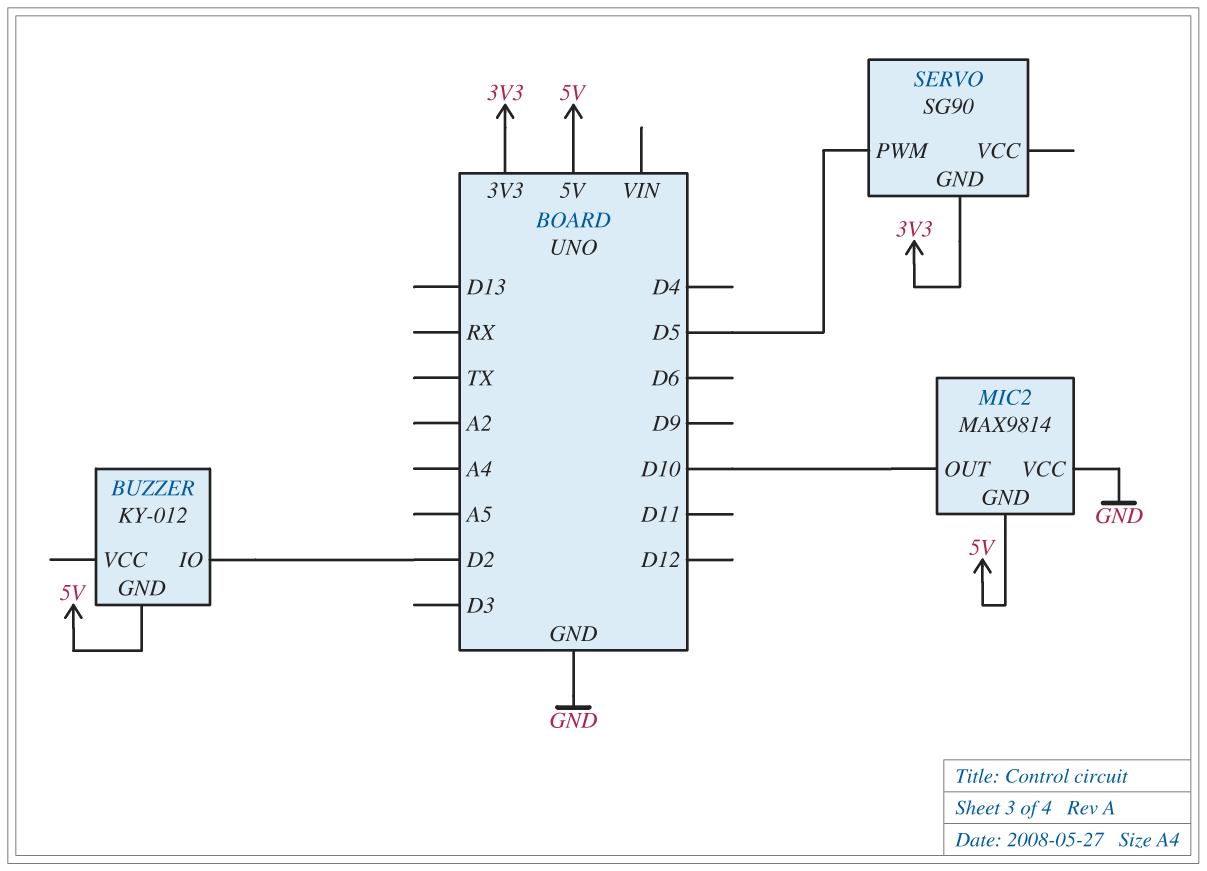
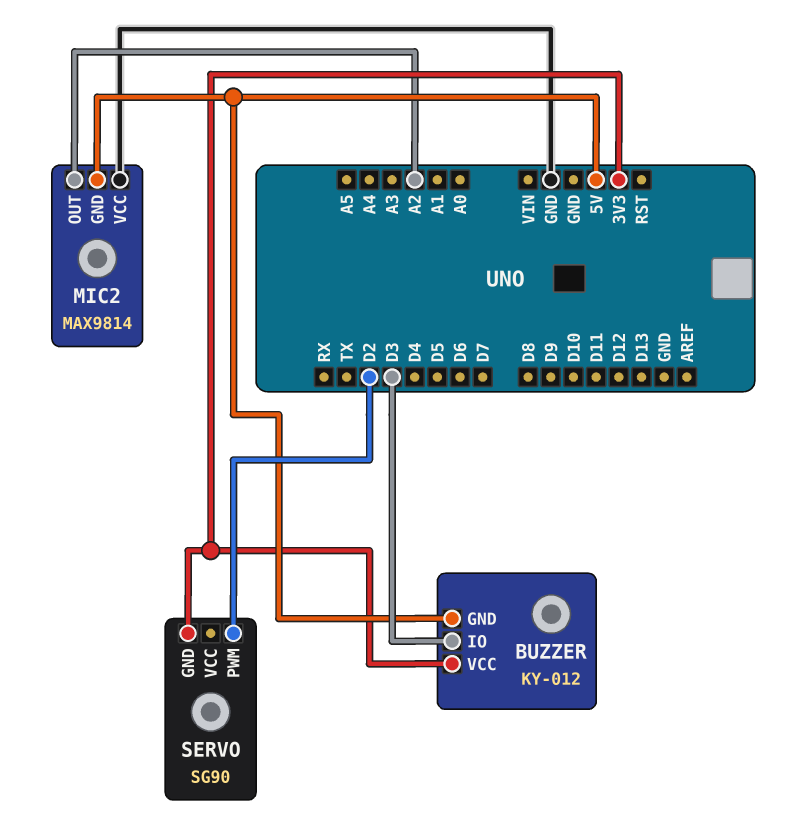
BUZZER pin IO: D2 -> D3
BUZZER pin VCC: none -> 3V3
MIC2 pin OUT: D10 -> A2
SERVO pin PWM: D5 -> D2

